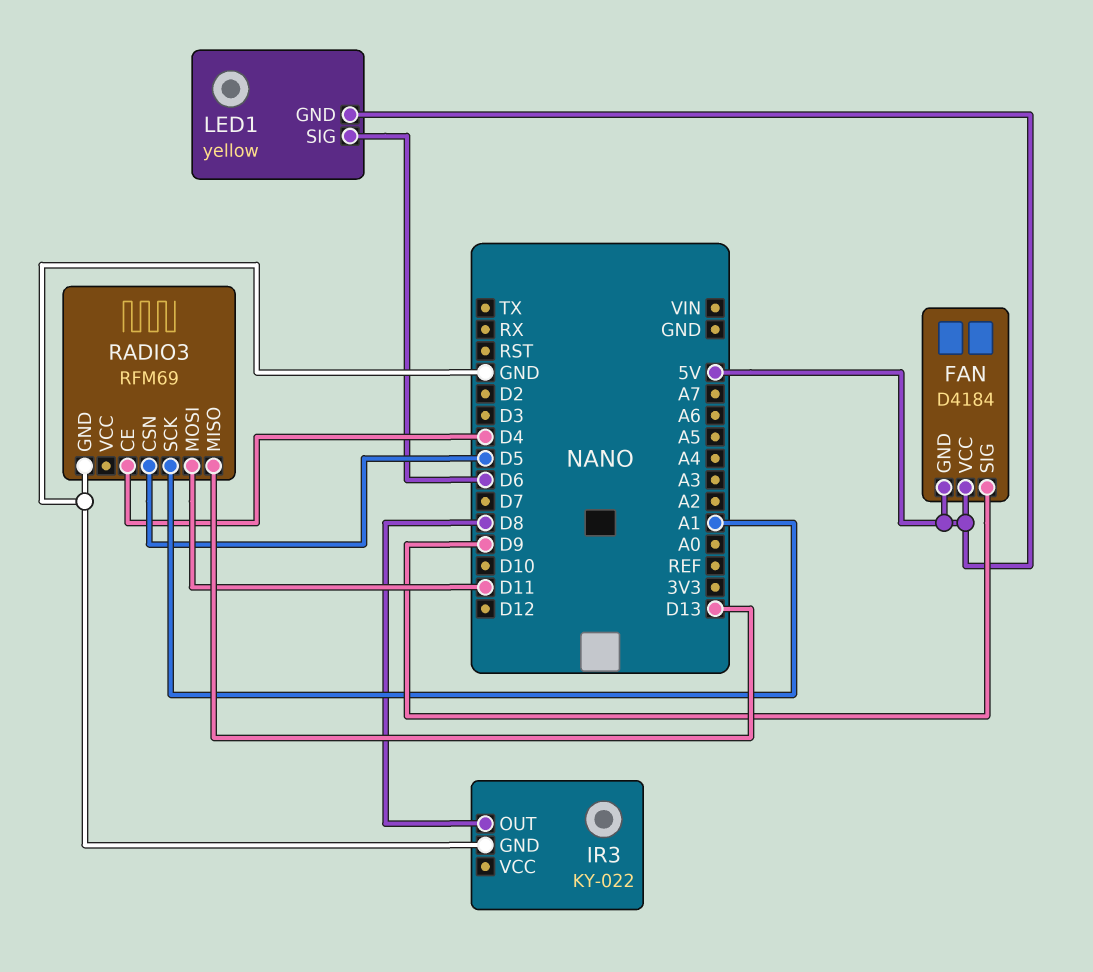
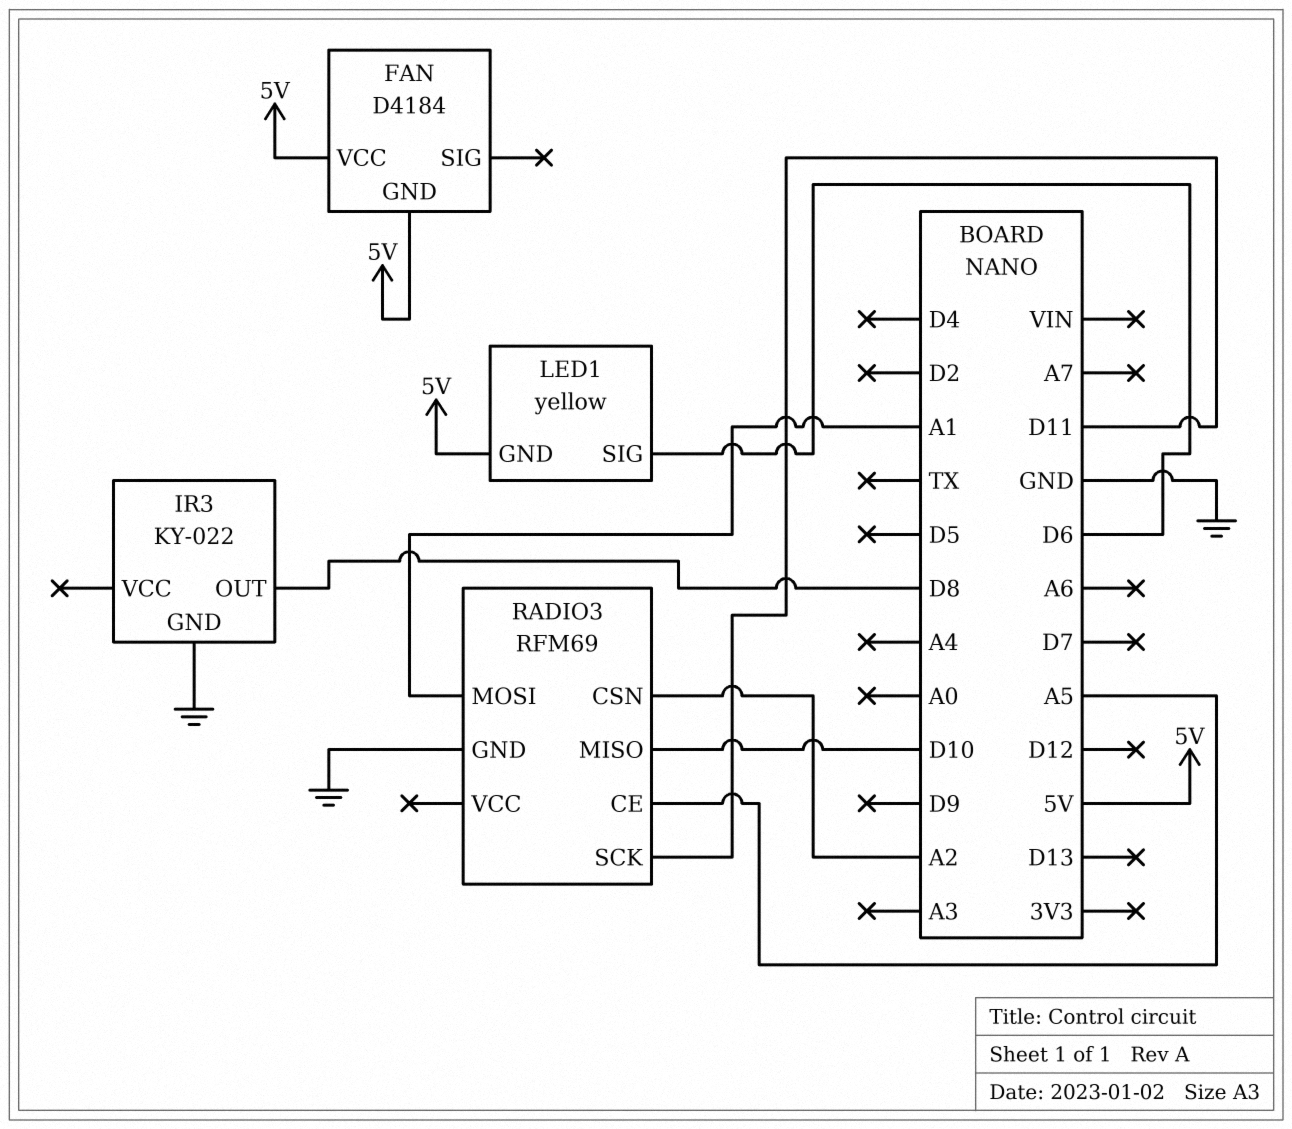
FAN pin SIG: D9 -> none
RADIO3 pin CE: D4 -> A5
RADIO3 pin CSN: D5 -> A2
RADIO3 pin MISO: D13 -> D10
RADIO3 pin MOSI: D11 -> A1
RADIO3 pin SCK: A1 -> D11

